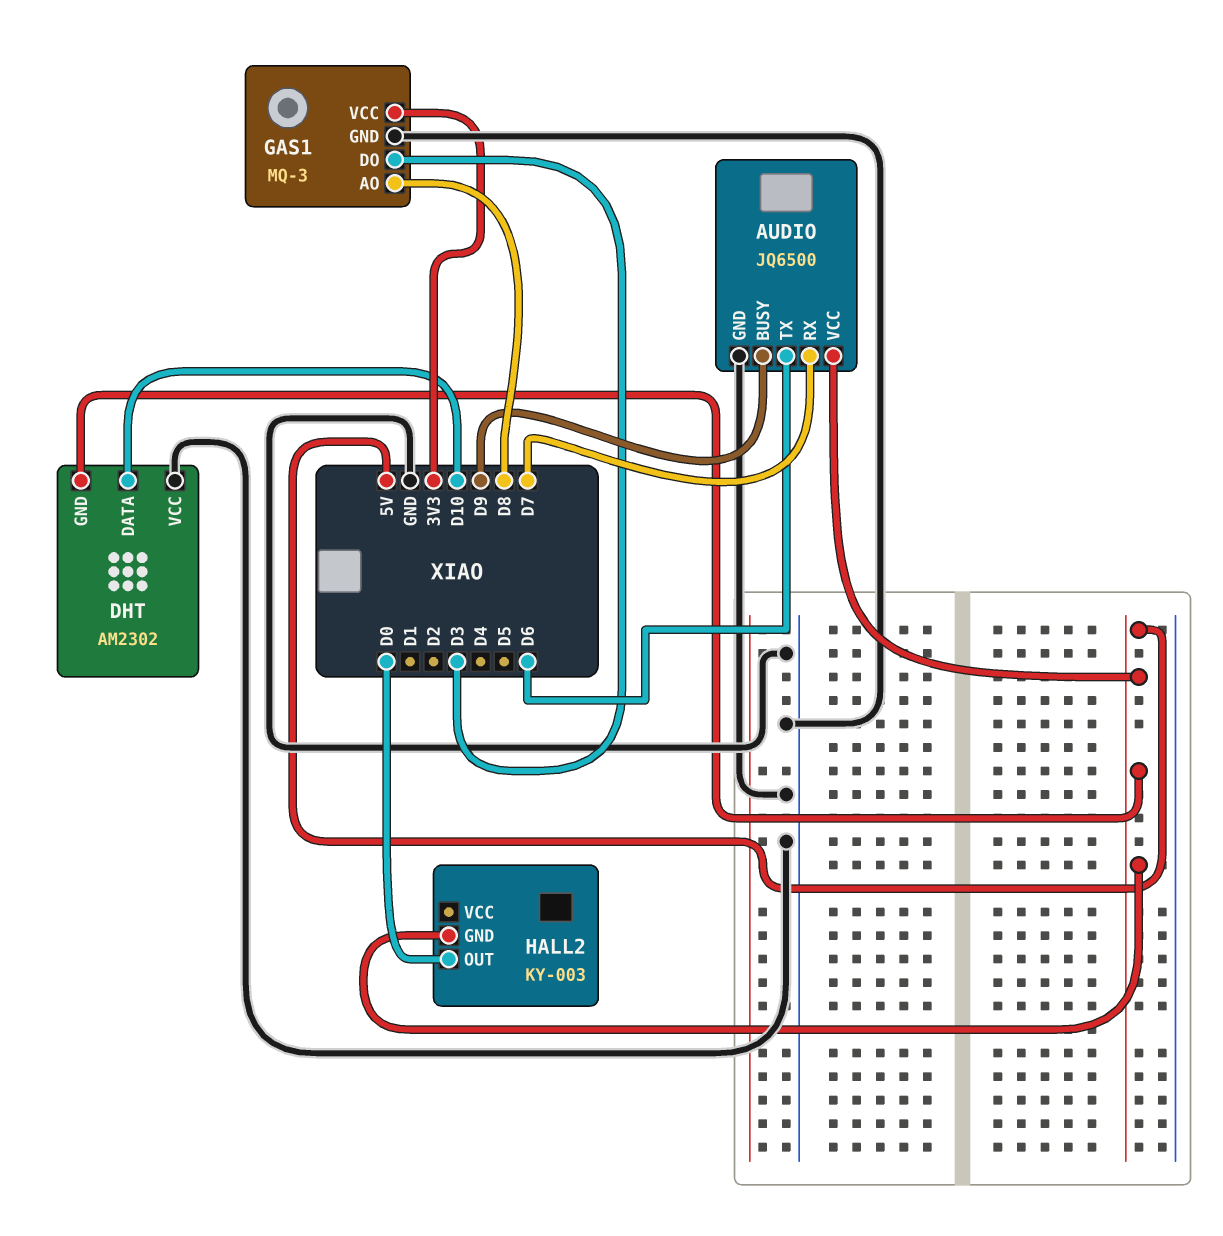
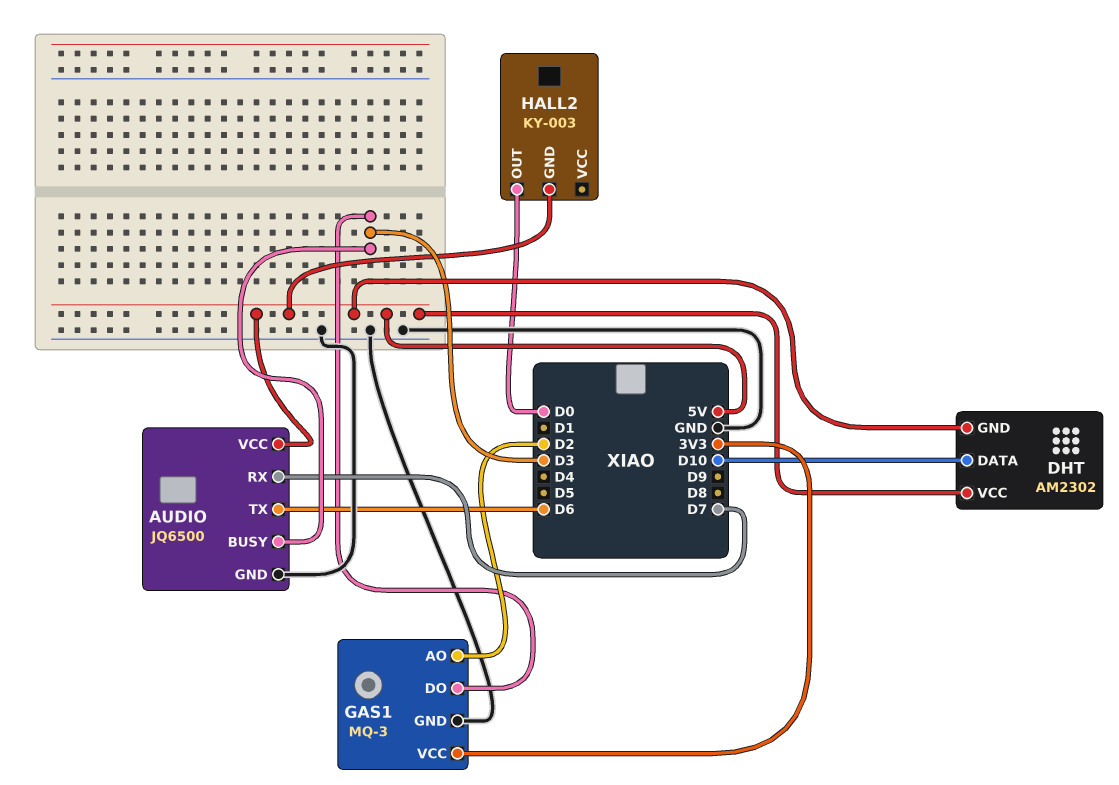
AUDIO pin BUSY: D9 -> D3
DHT pin VCC: GND -> 5V
GAS1 pin AO: D8 -> D2

